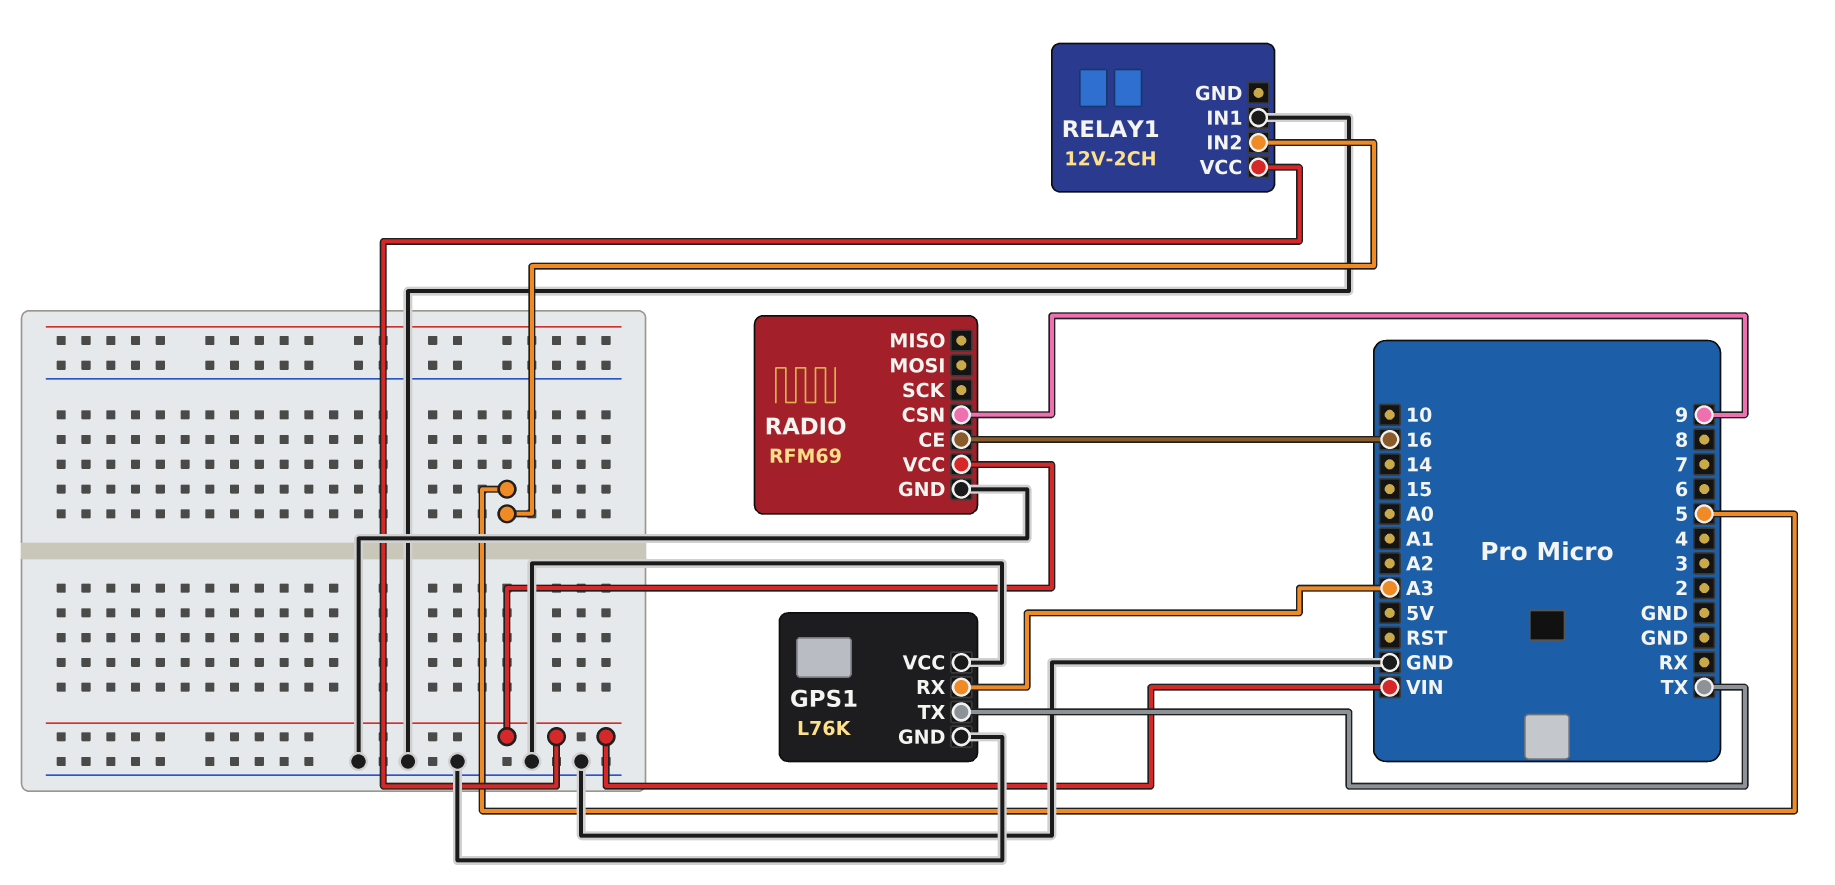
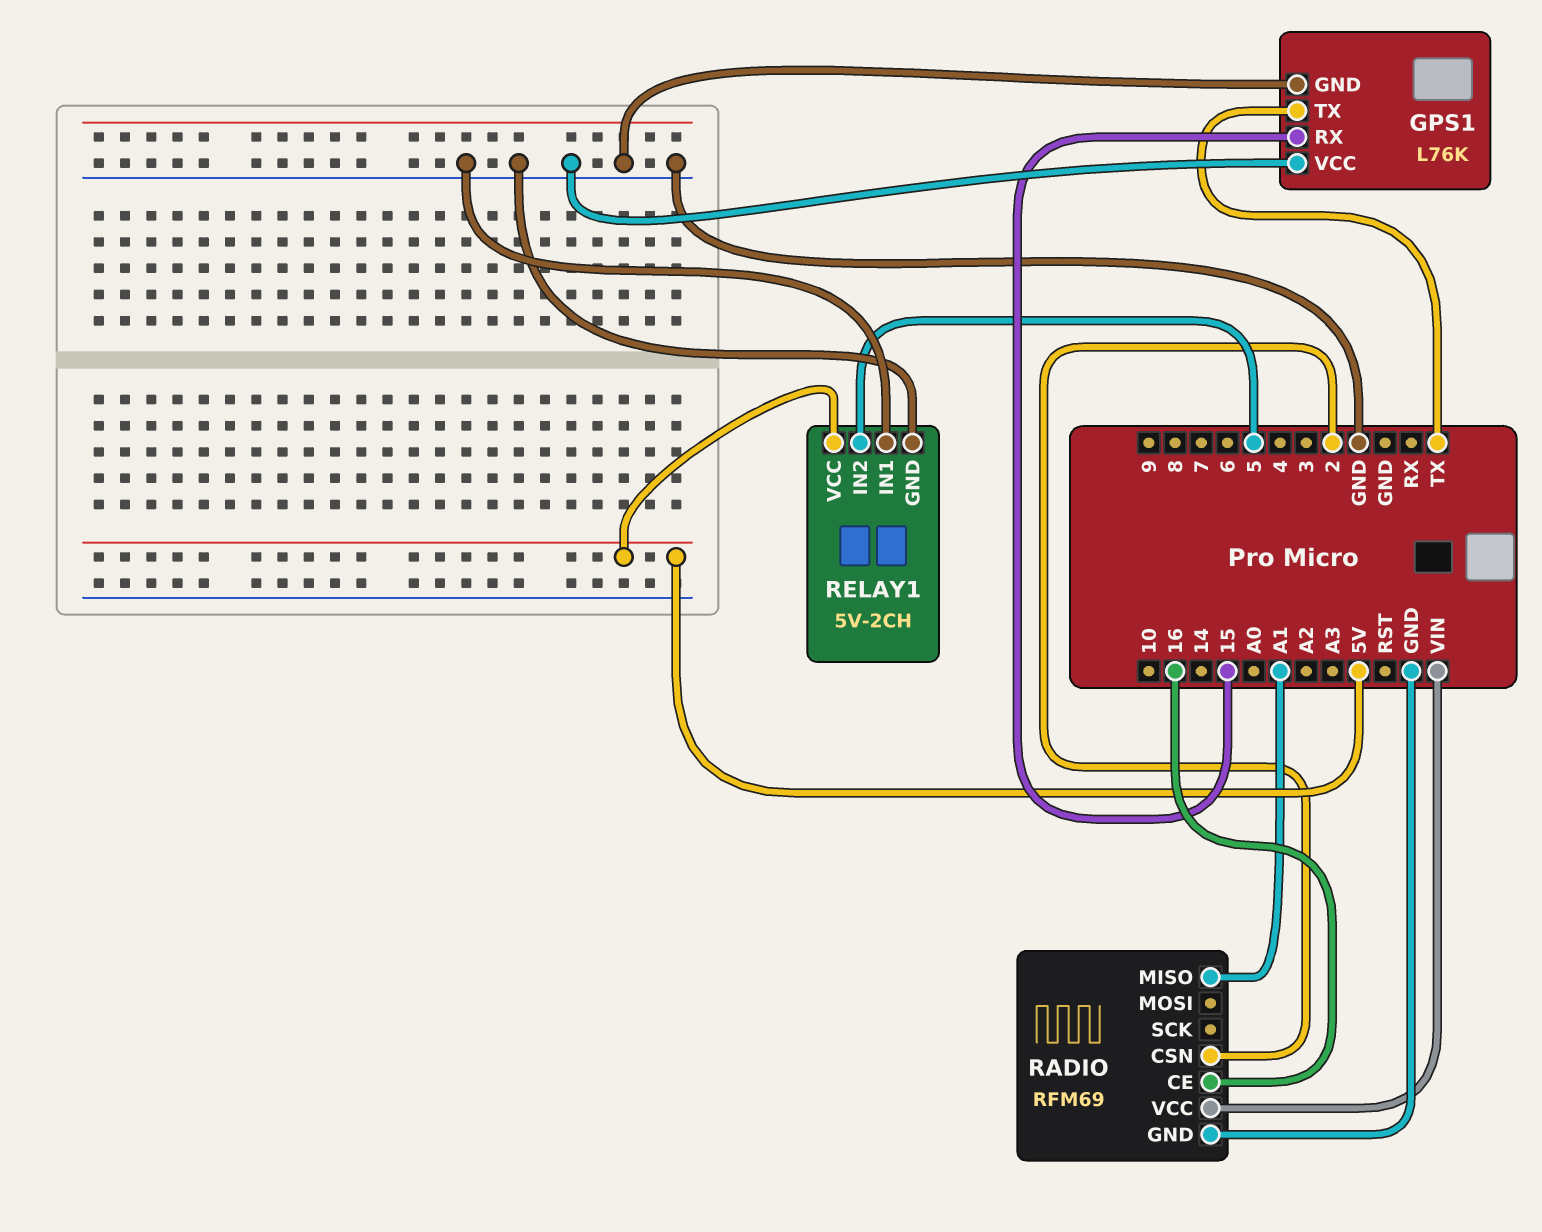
GPS1 pin RX: A3 -> 15
RADIO pin CSN: 9 -> 2
RADIO pin MISO: none -> A1
RELAY1: 12V-2CH -> 5V-2CH
RELAY1 pin GND: none -> GND
RELAY1 pin VCC: VIN -> 5V

